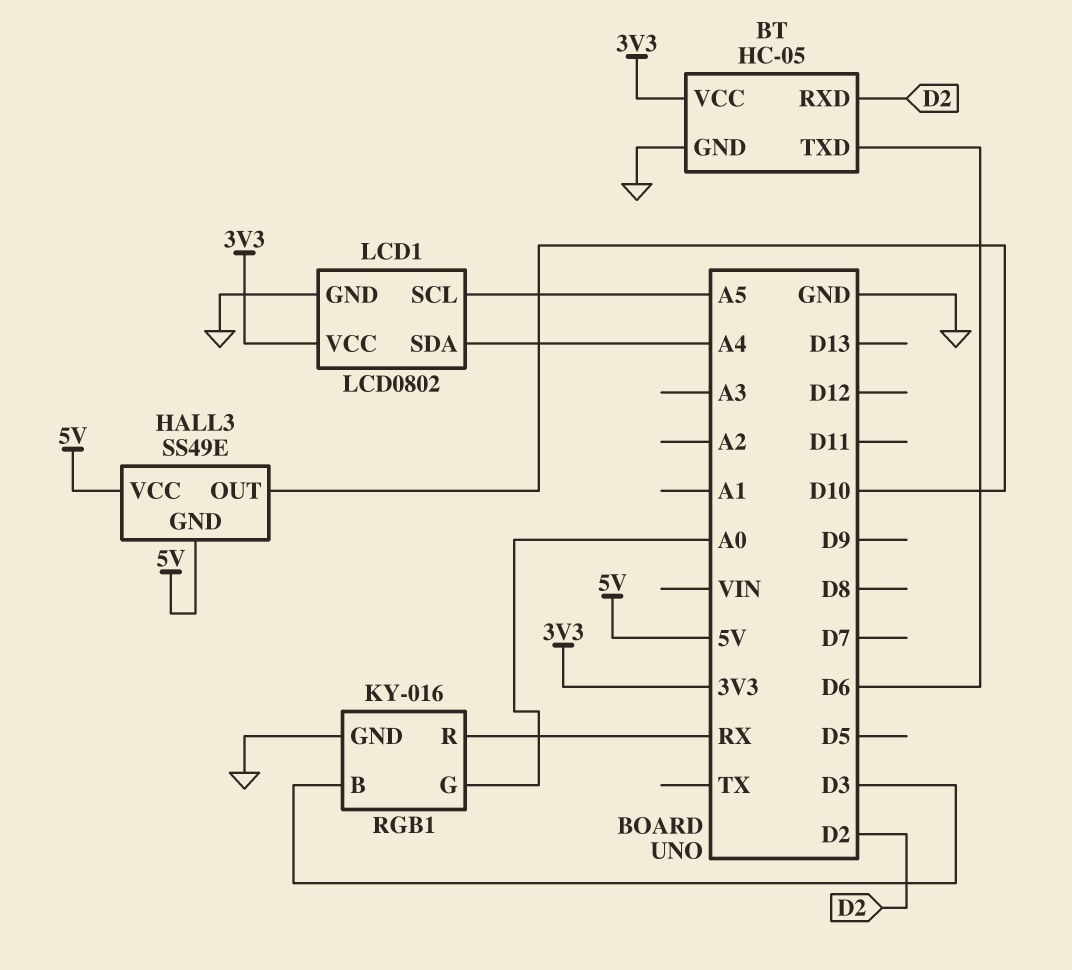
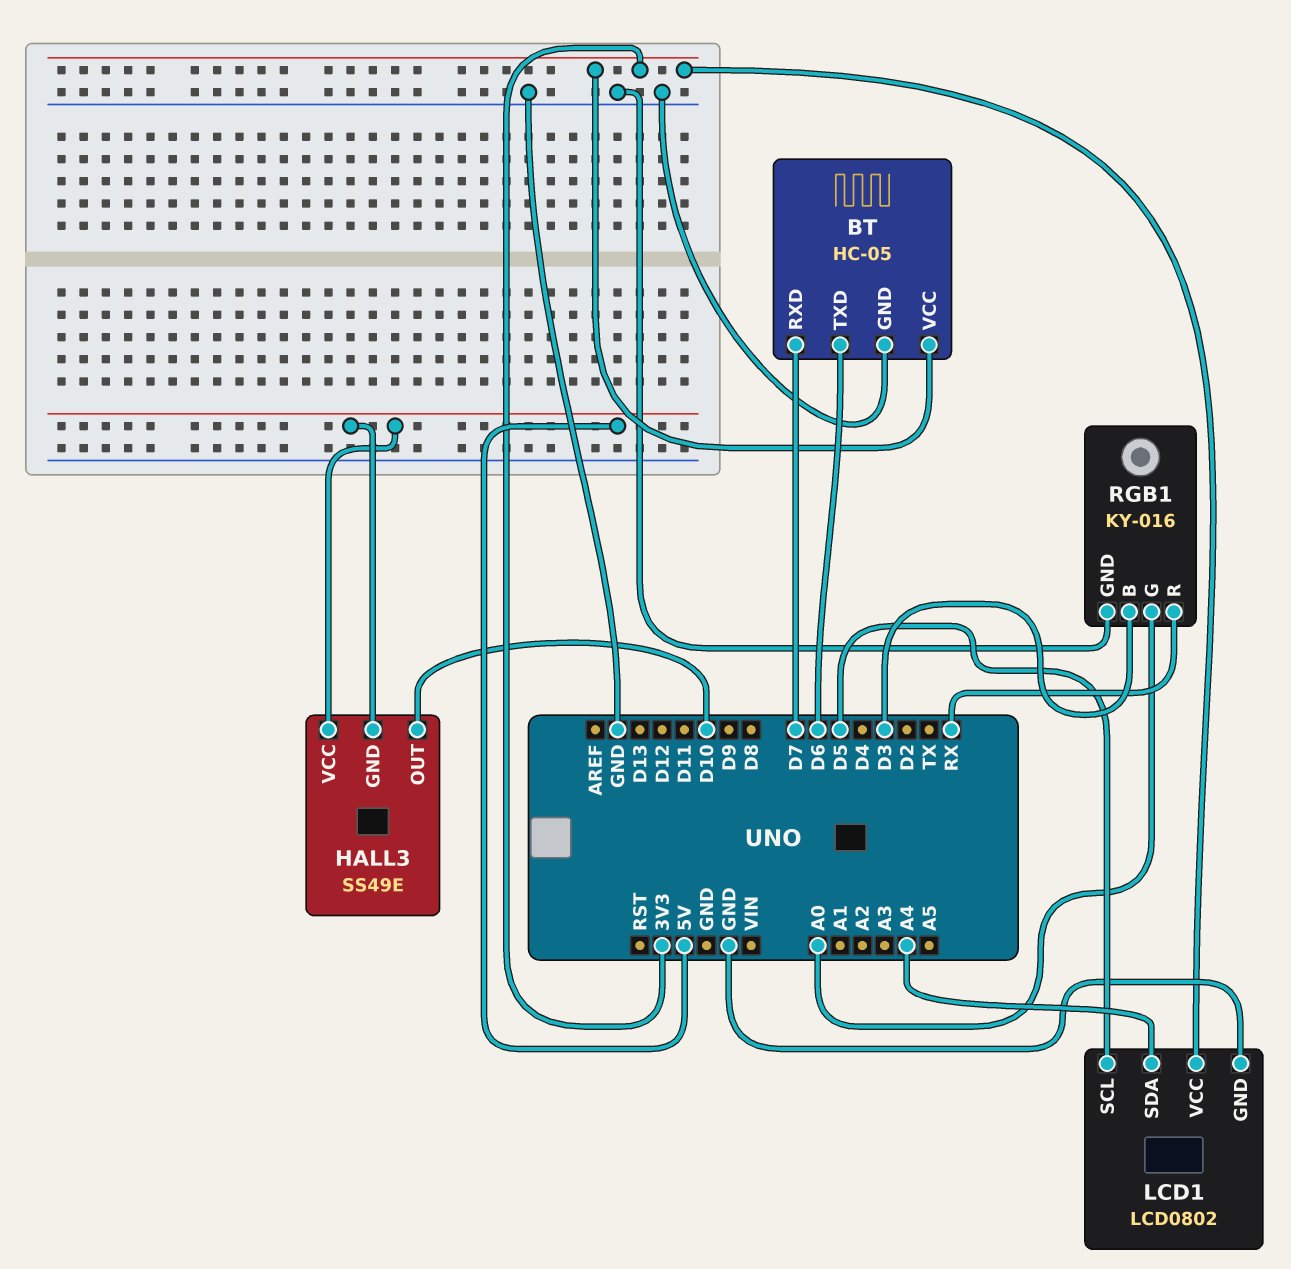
BT pin RXD: D2 -> D7
LCD1 pin SCL: A5 -> D5

